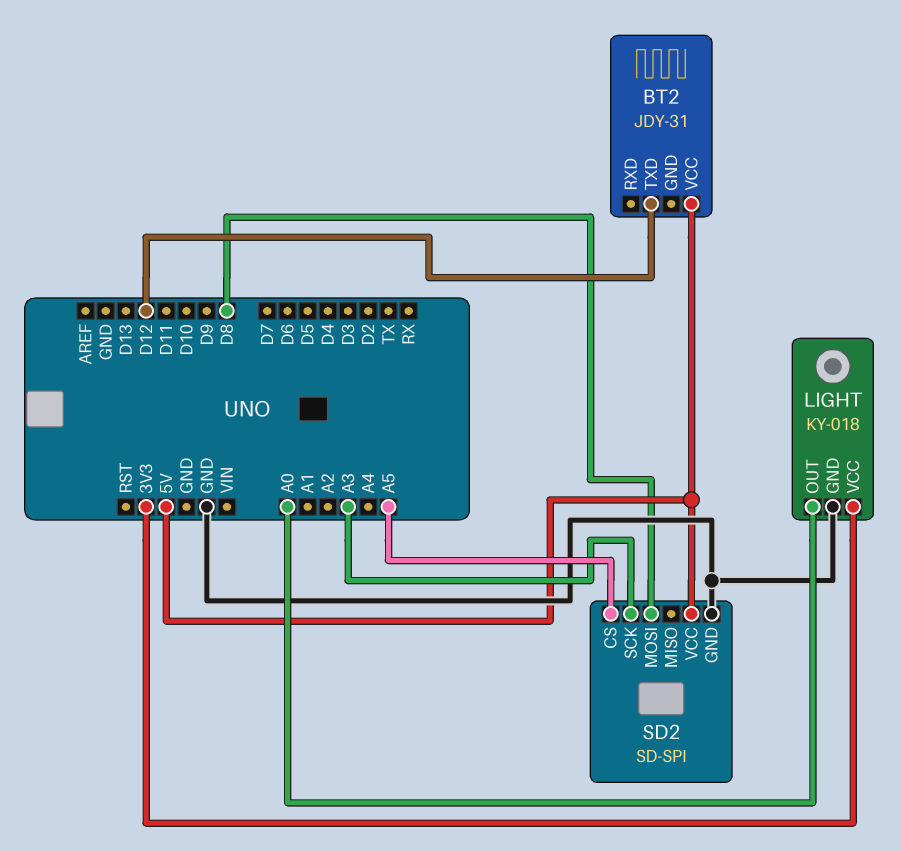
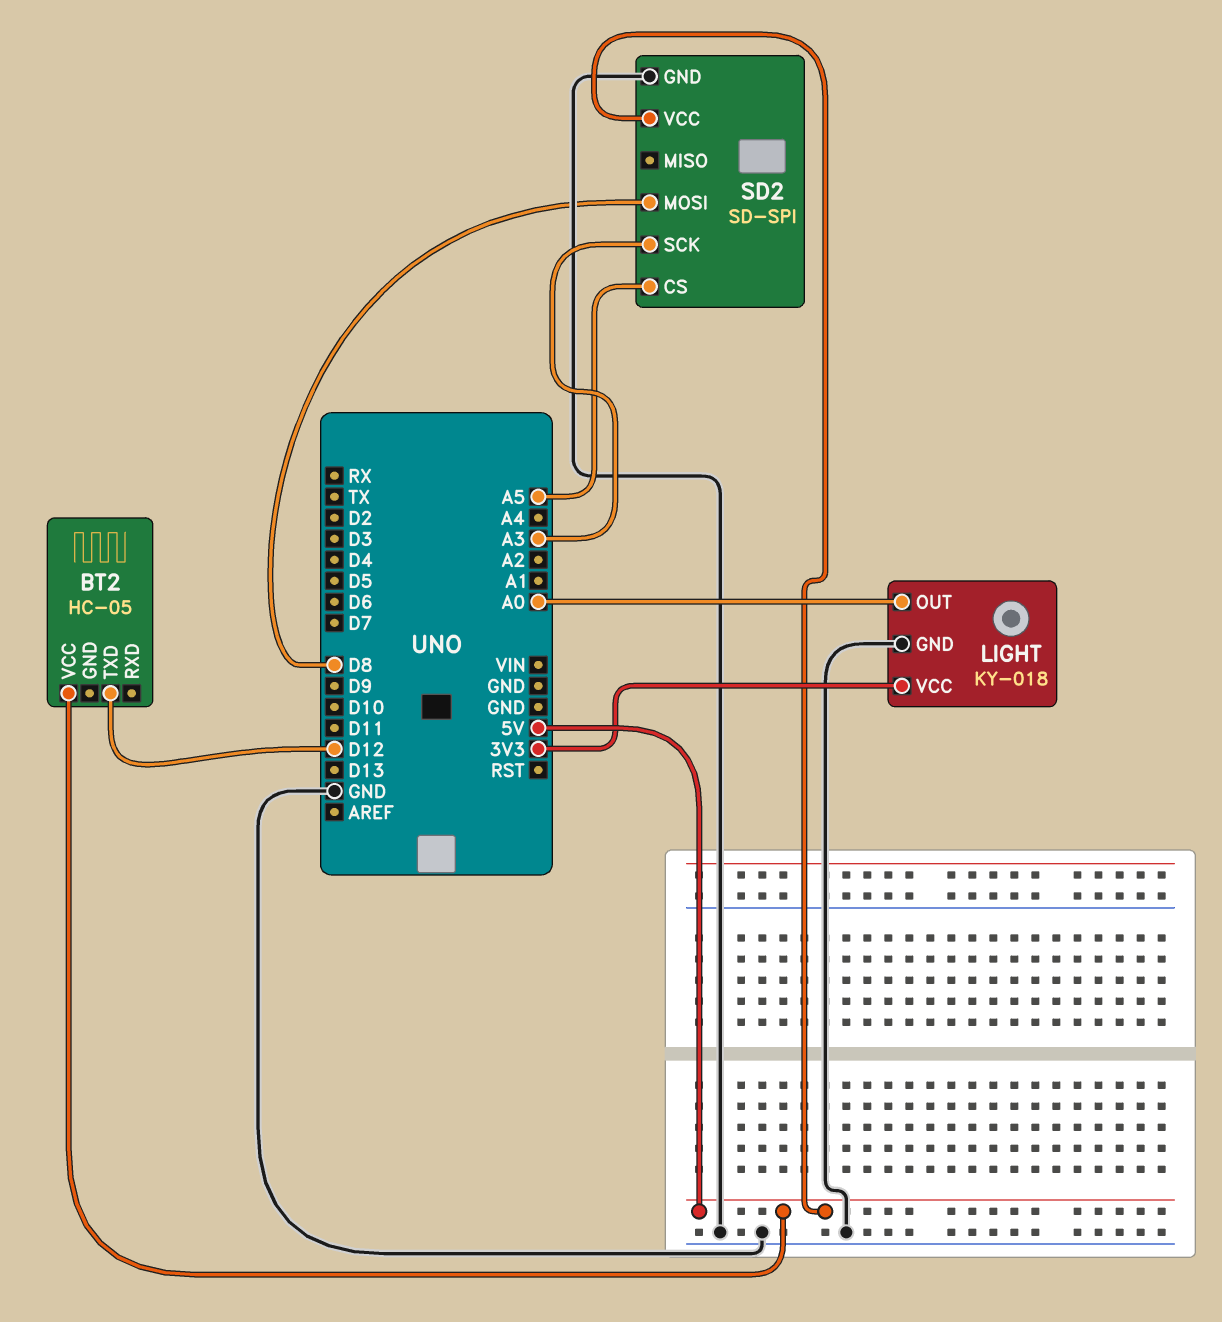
BT2: JDY-31 -> HC-05

